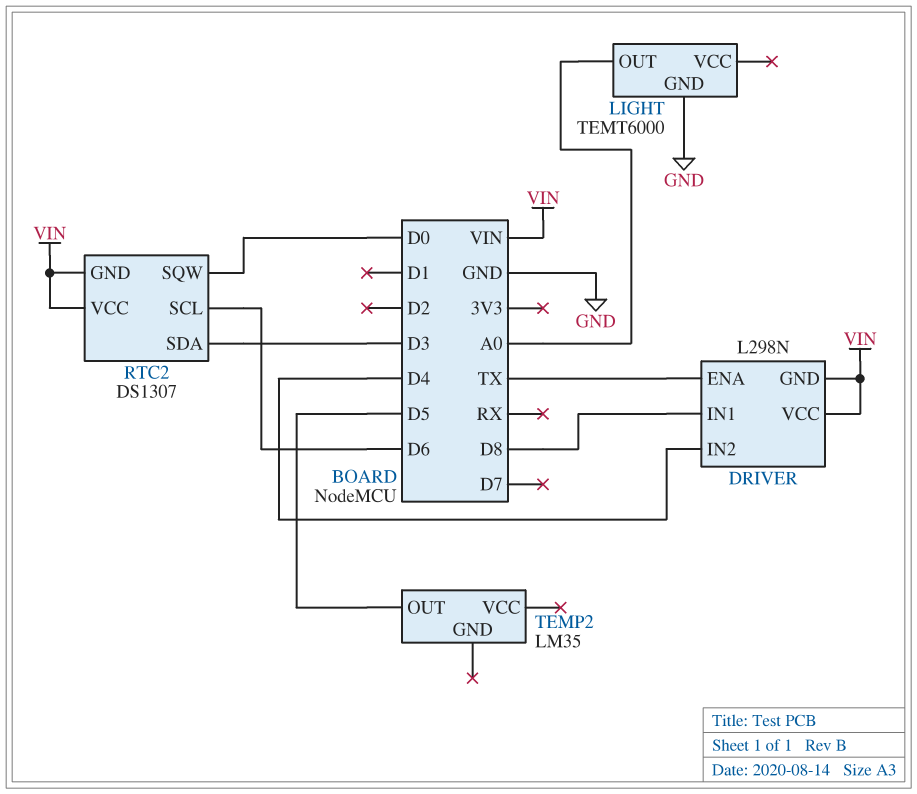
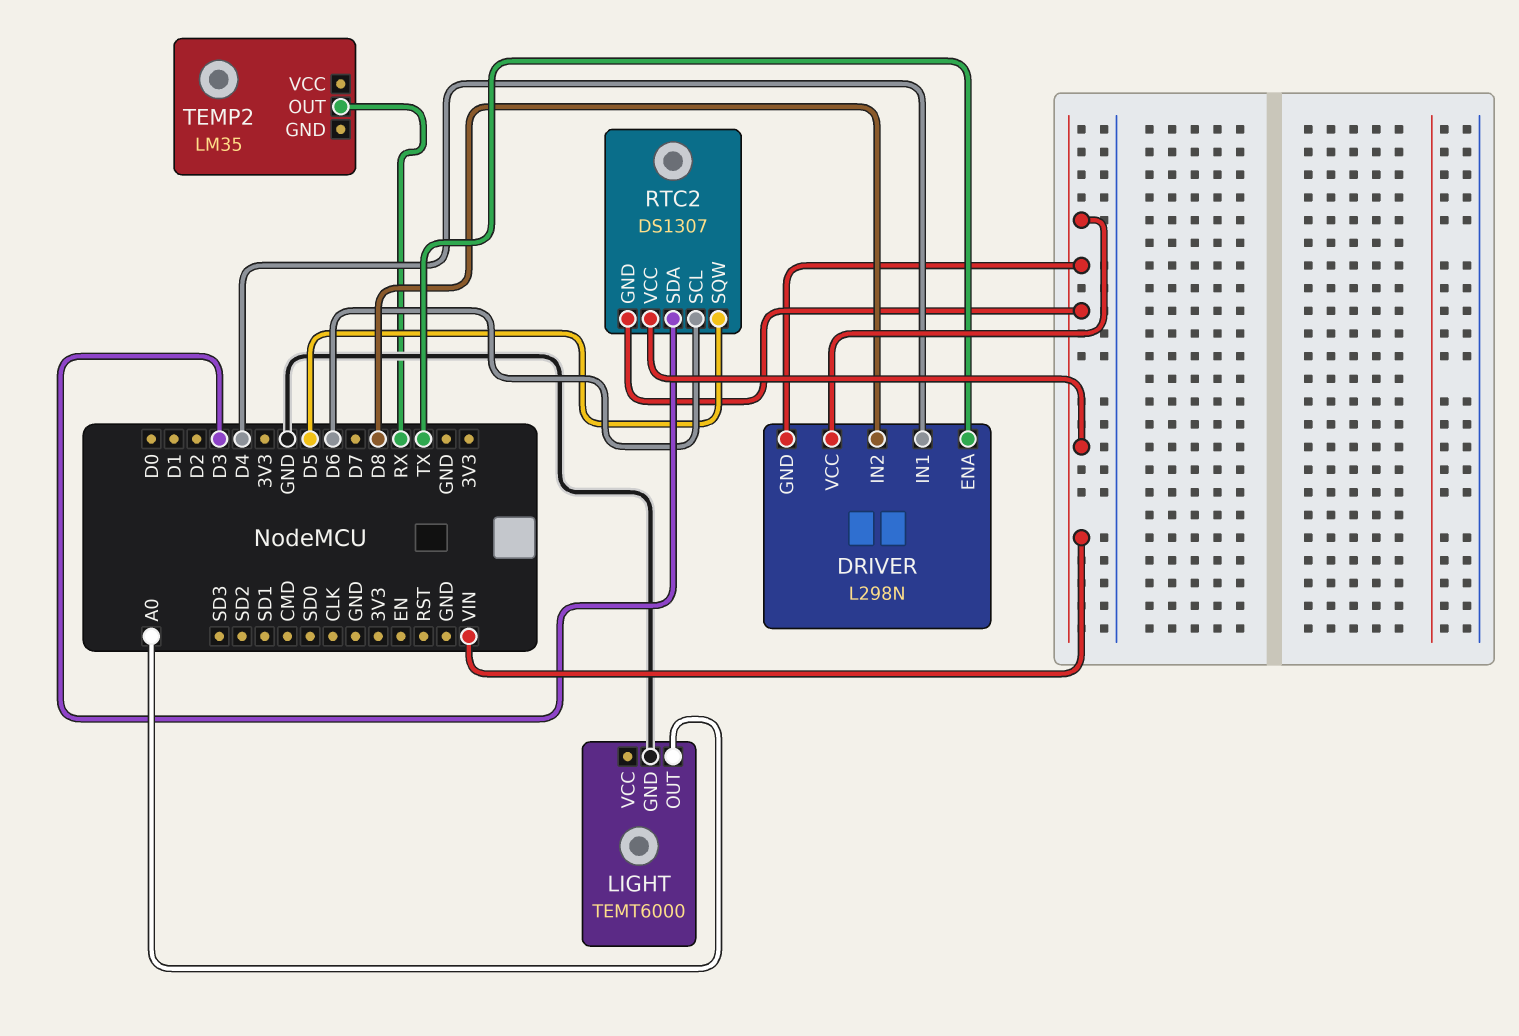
DRIVER pin IN1: D8 -> D4
DRIVER pin IN2: D4 -> D8
RTC2 pin SQW: D0 -> D5
TEMP2 pin OUT: D5 -> RX

